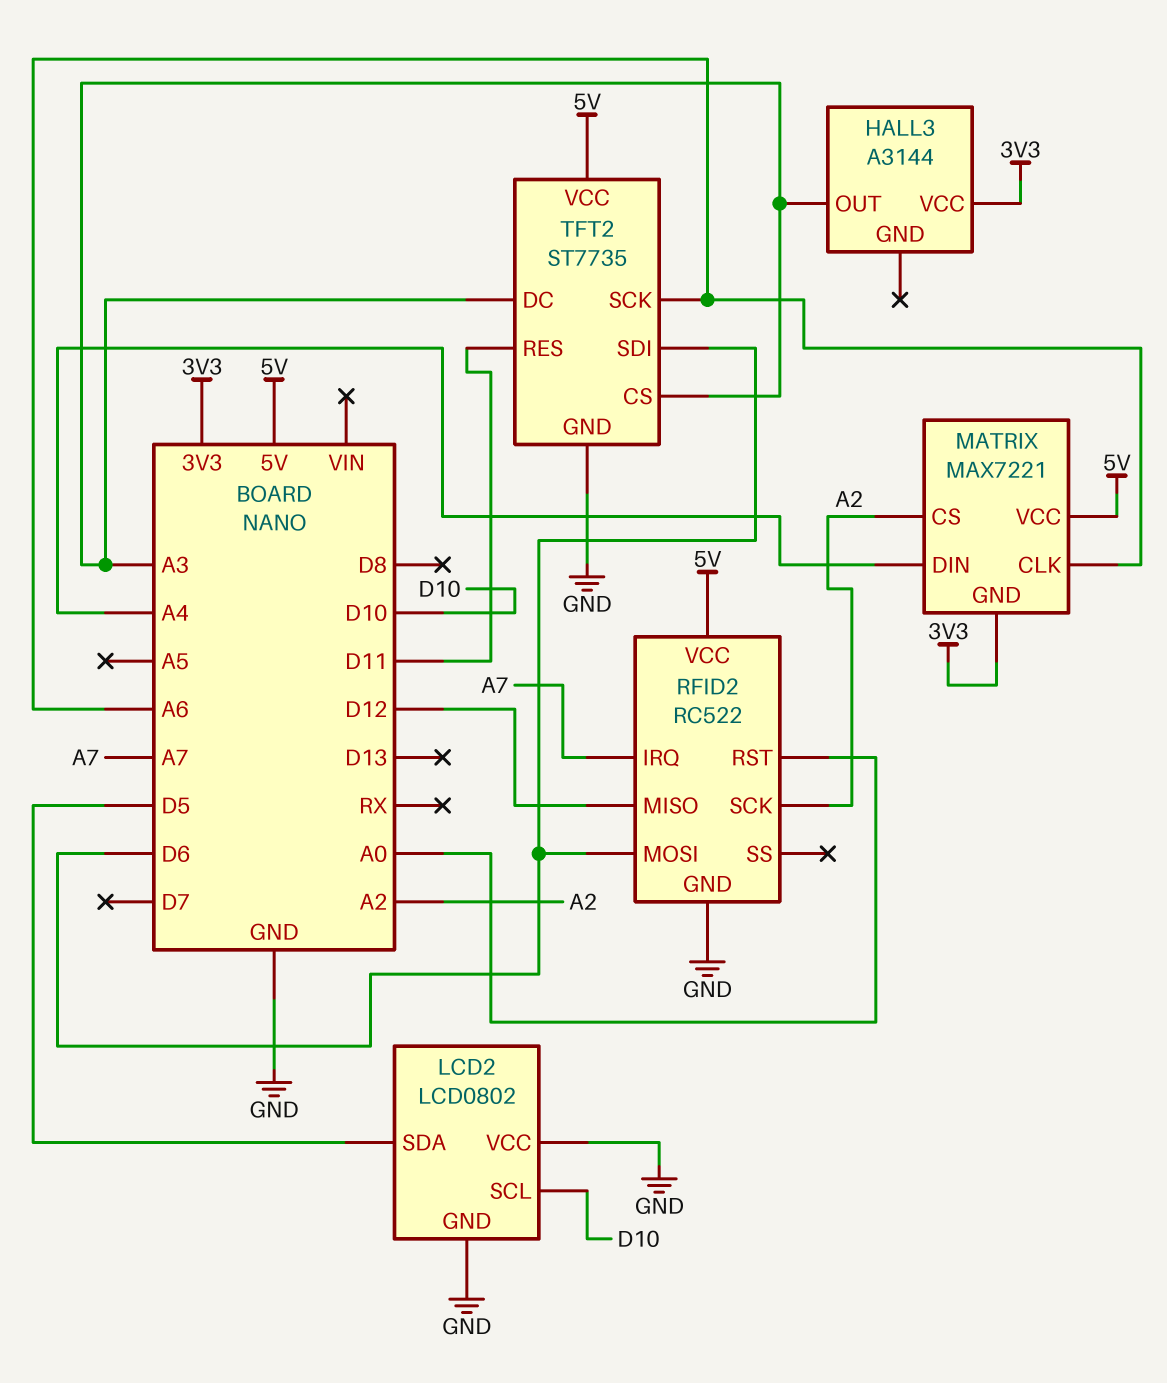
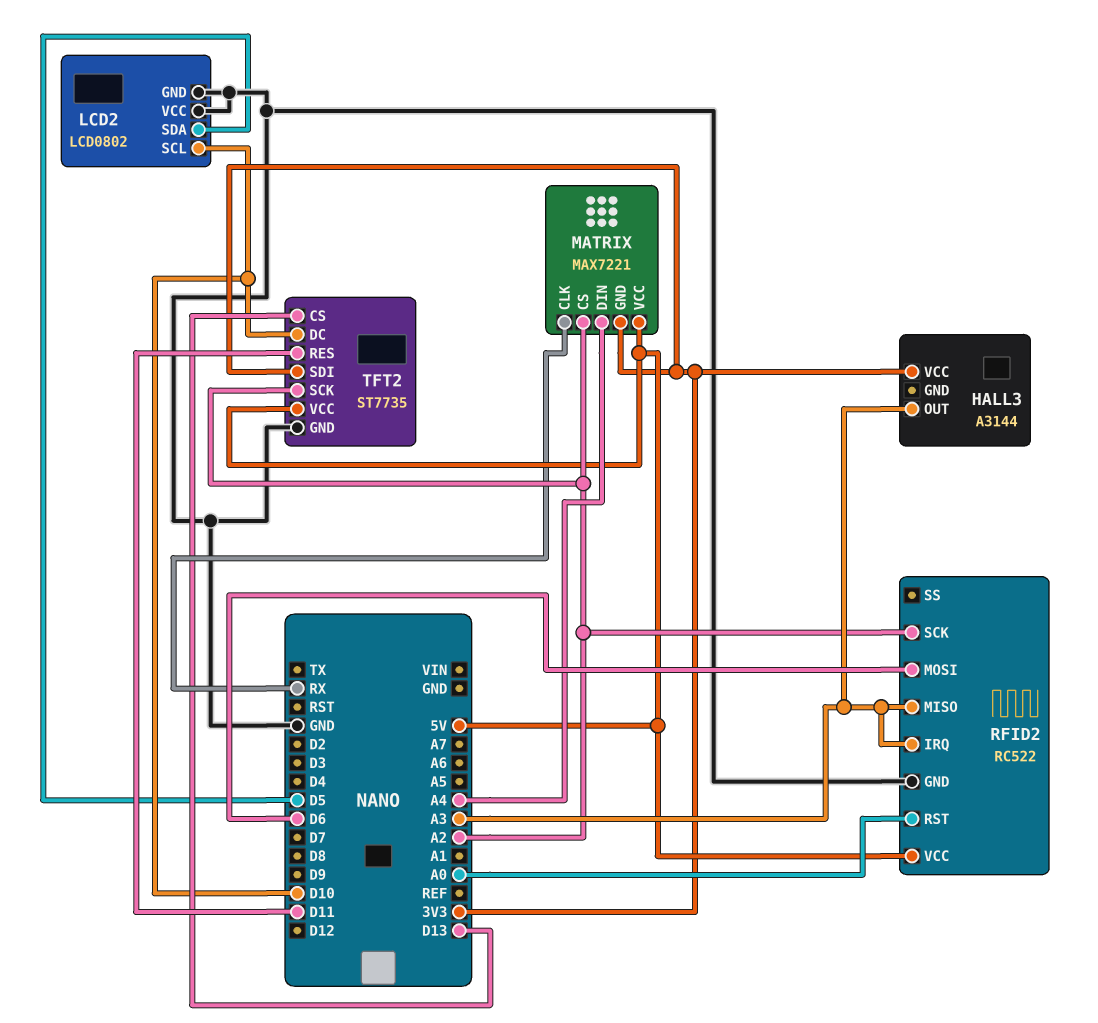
MATRIX pin CLK: A6 -> RX
RFID2 pin IRQ: A7 -> A3
RFID2 pin MISO: D12 -> A3
TFT2 pin CS: A3 -> D13
TFT2 pin DC: A3 -> D10
TFT2 pin SCK: A6 -> A2
TFT2 pin SDI: D6 -> 3V3

